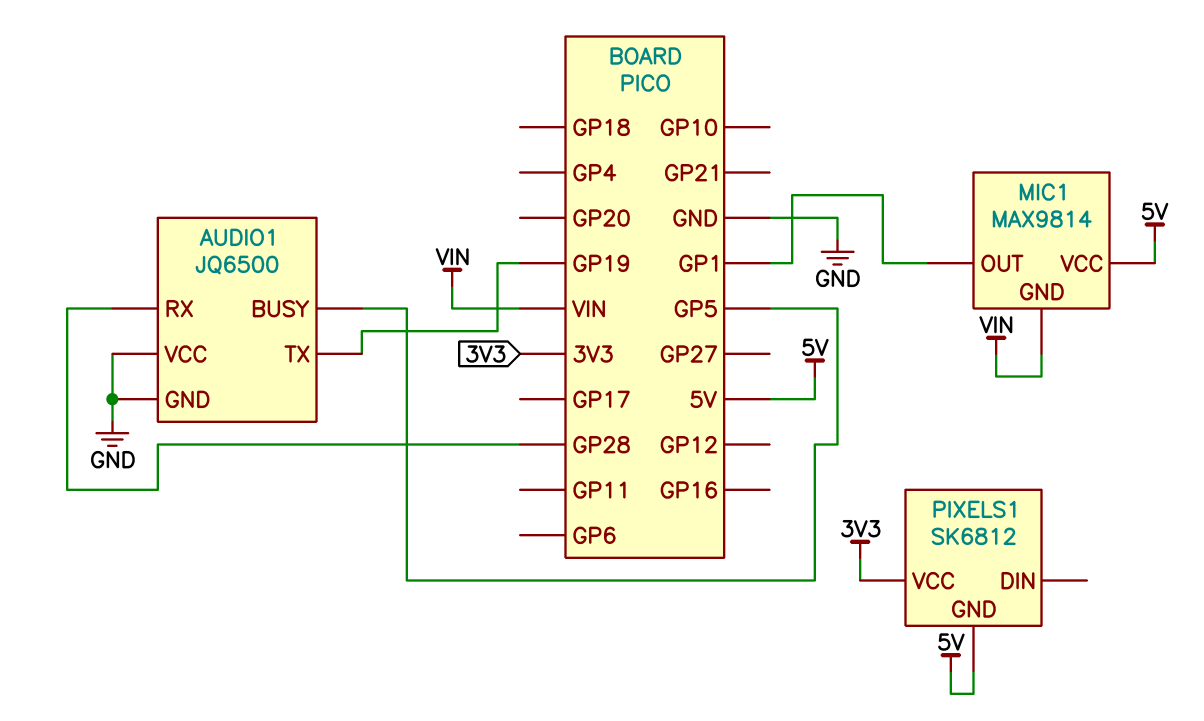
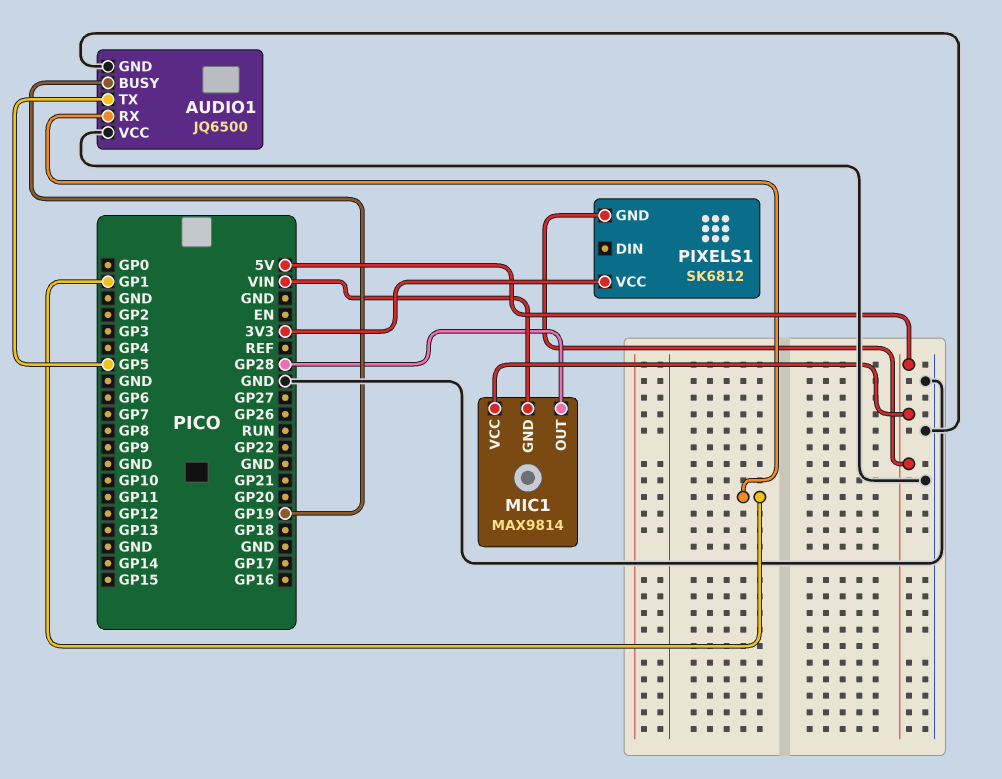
AUDIO1 pin BUSY: GP5 -> GP19
AUDIO1 pin RX: GP28 -> GP1
AUDIO1 pin TX: GP19 -> GP5
MIC1 pin OUT: GP1 -> GP28

